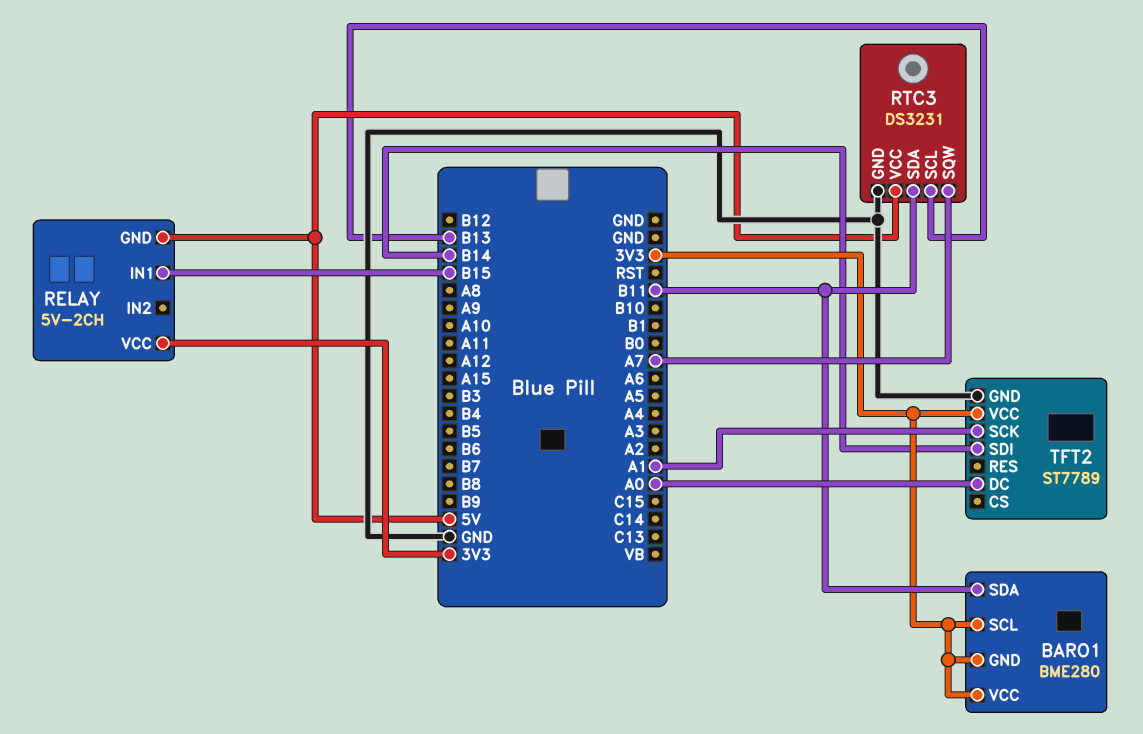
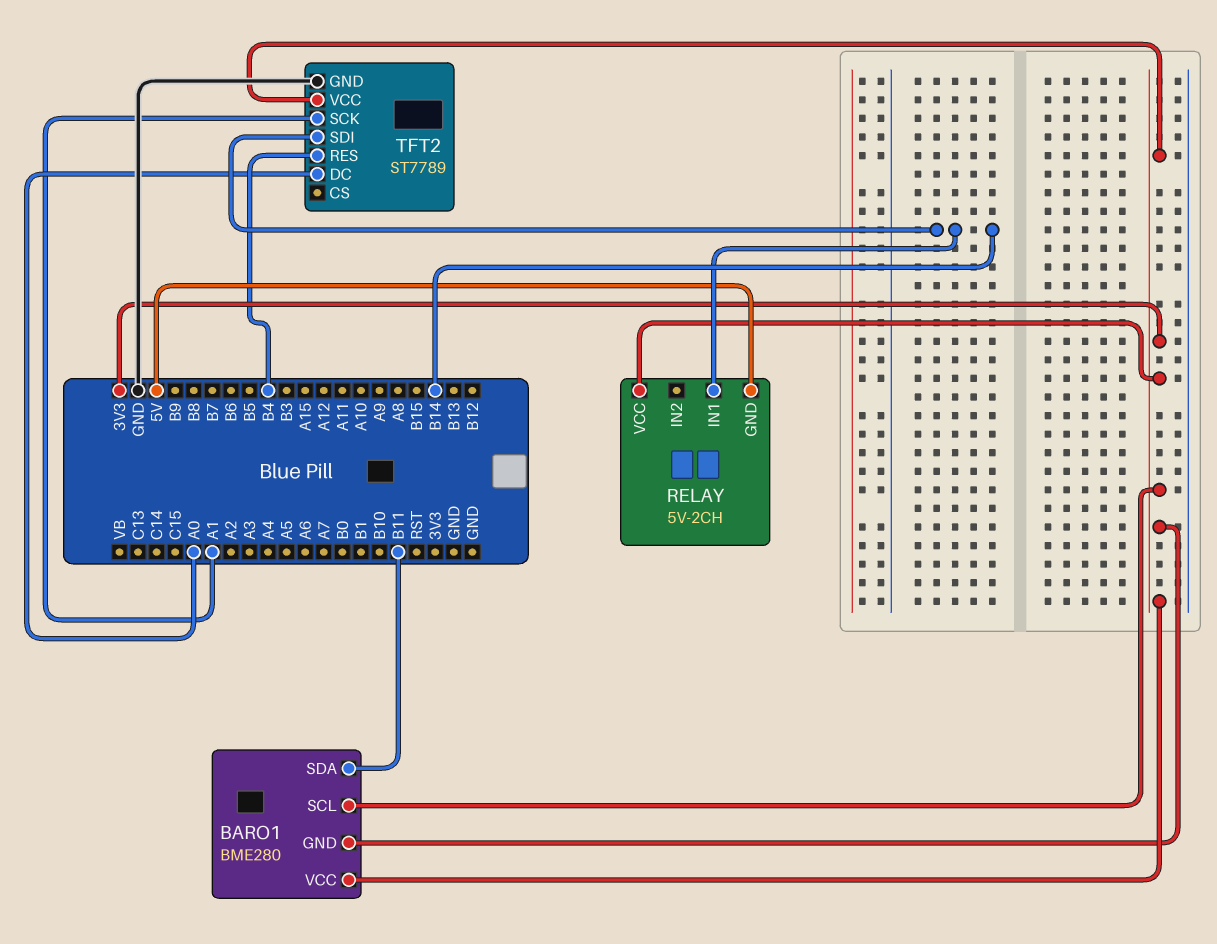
RELAY pin IN1: B15 -> B14
RTC3: DS3231 -> none
RTC3 pin GND: GND -> none
RTC3 pin SCL: B13 -> none
RTC3 pin SDA: B11 -> none
RTC3 pin SQW: A7 -> none
RTC3 pin VCC: 5V -> none
TFT2 pin RES: none -> B4

